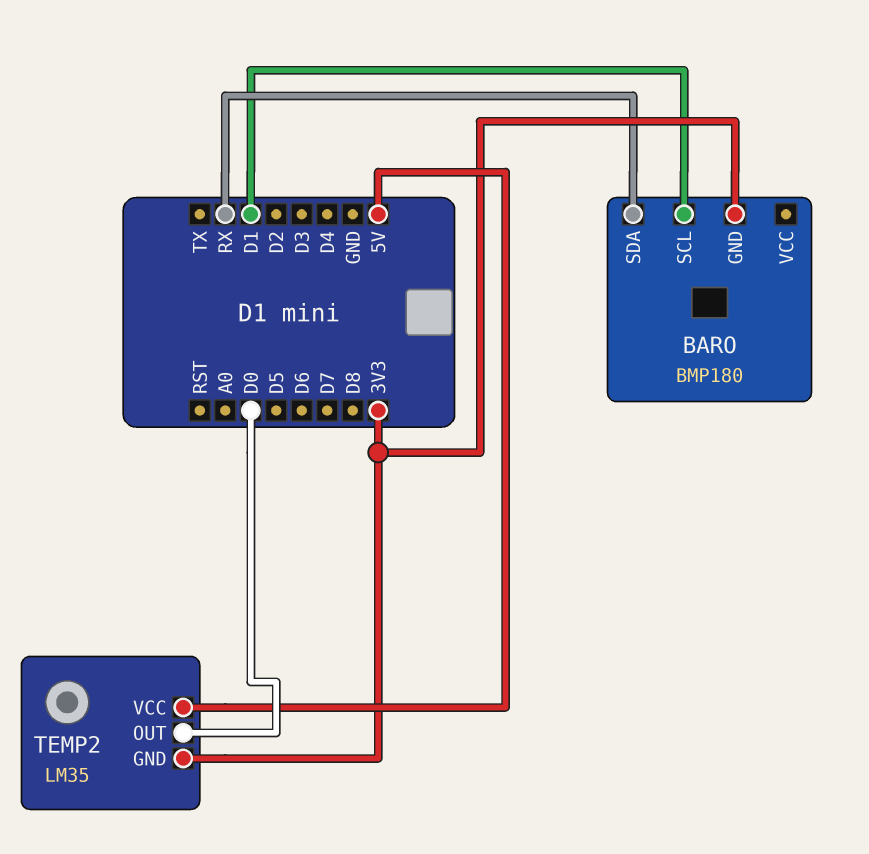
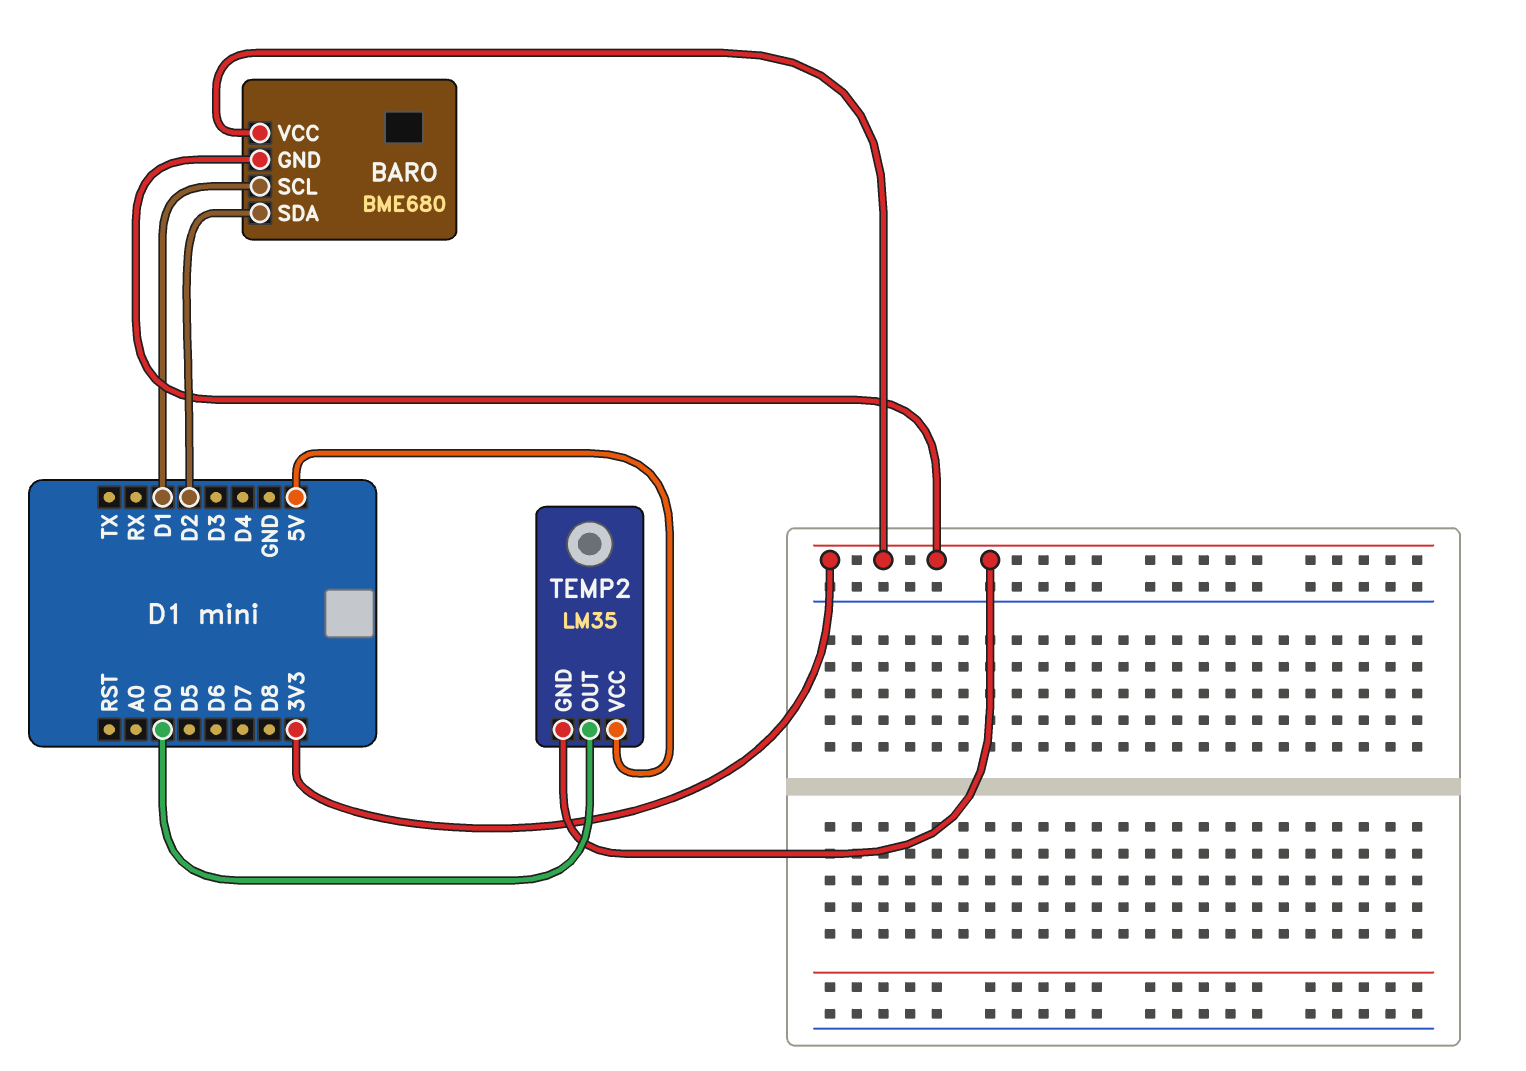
BARO: BMP180 -> BME680
BARO pin SDA: RX -> D2
BARO pin VCC: none -> 3V3

